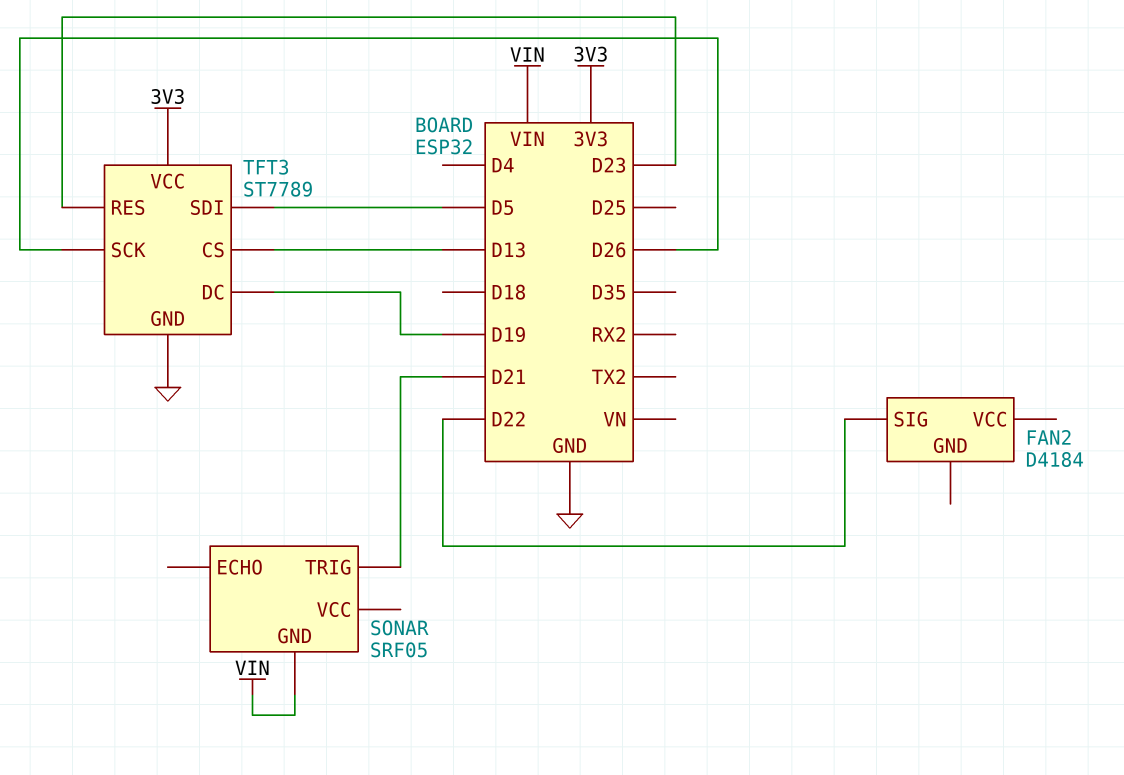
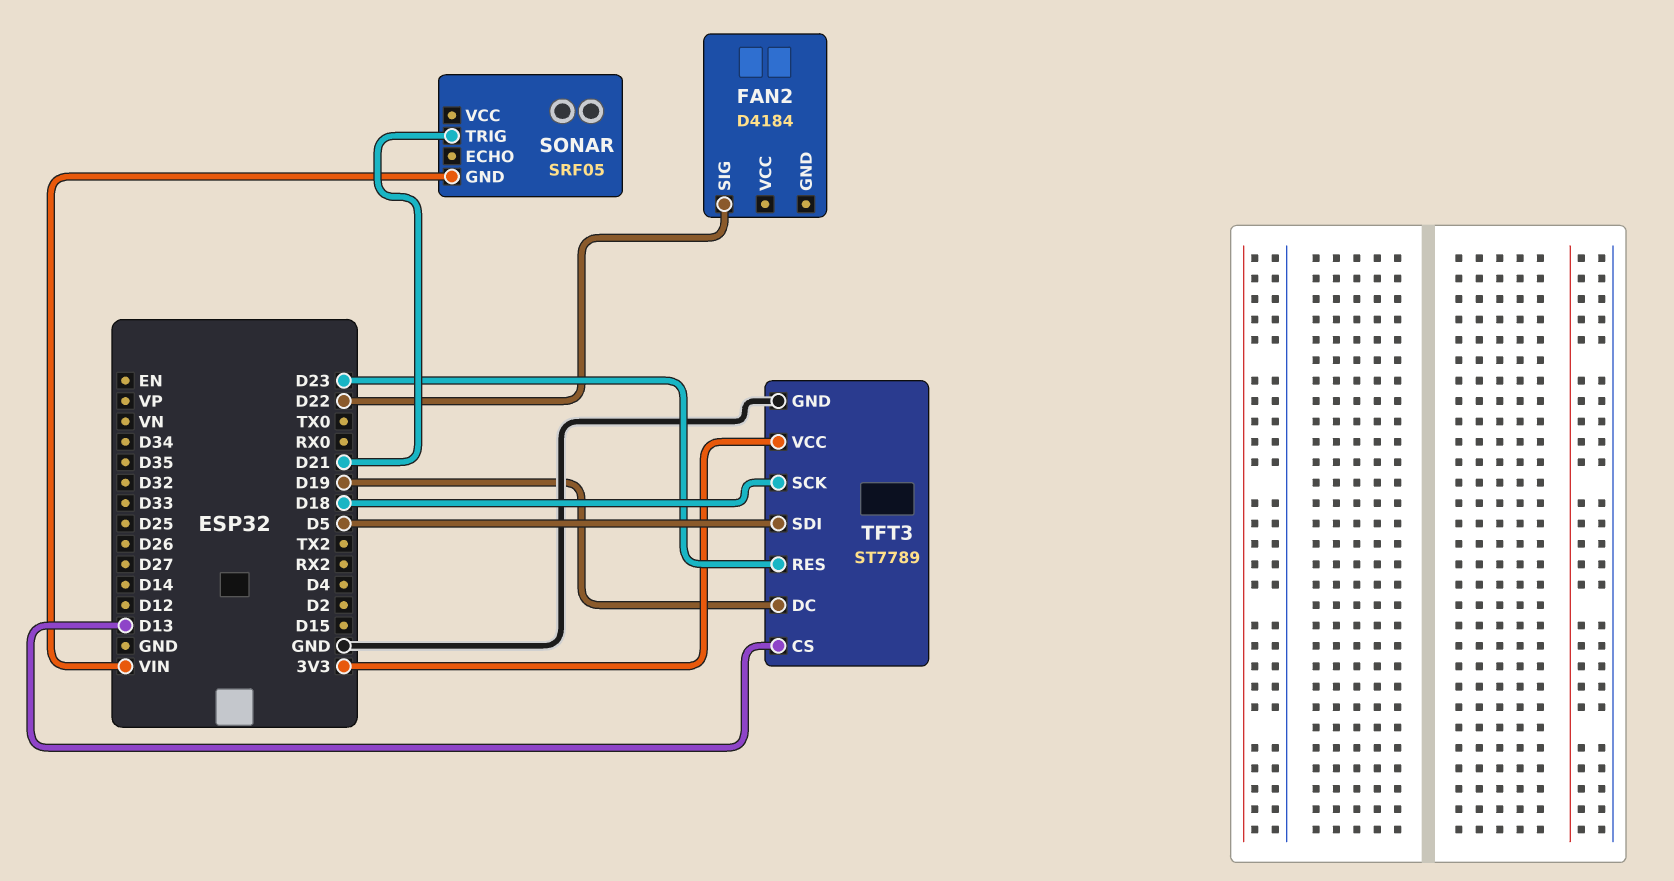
TFT3 pin SCK: D26 -> D18

